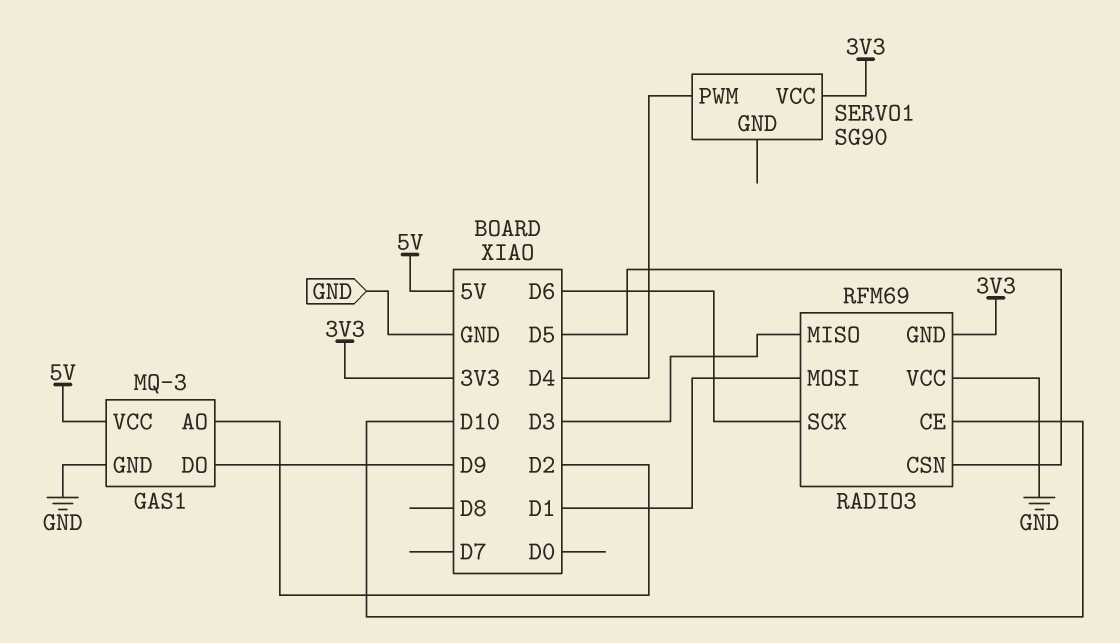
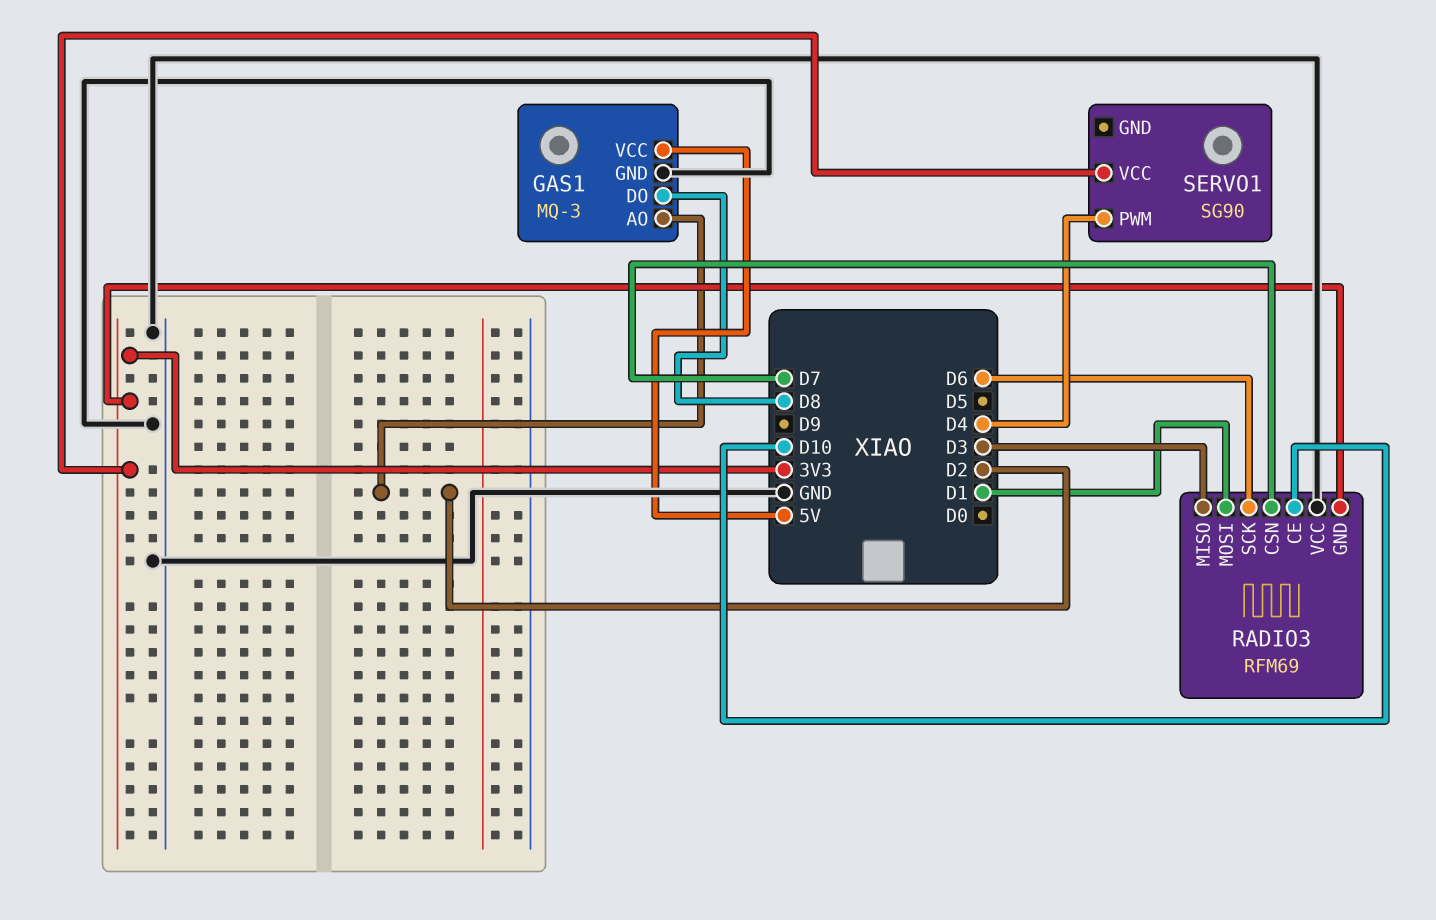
GAS1 pin DO: D9 -> D8
RADIO3 pin CSN: D5 -> D7

